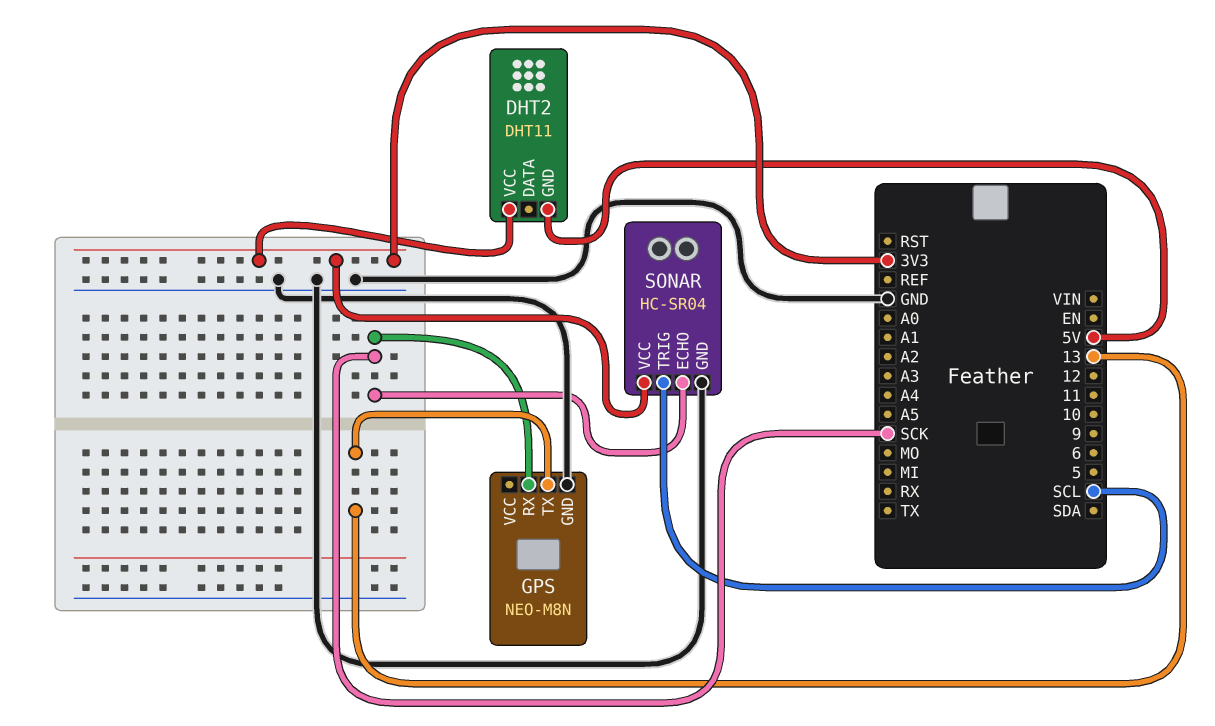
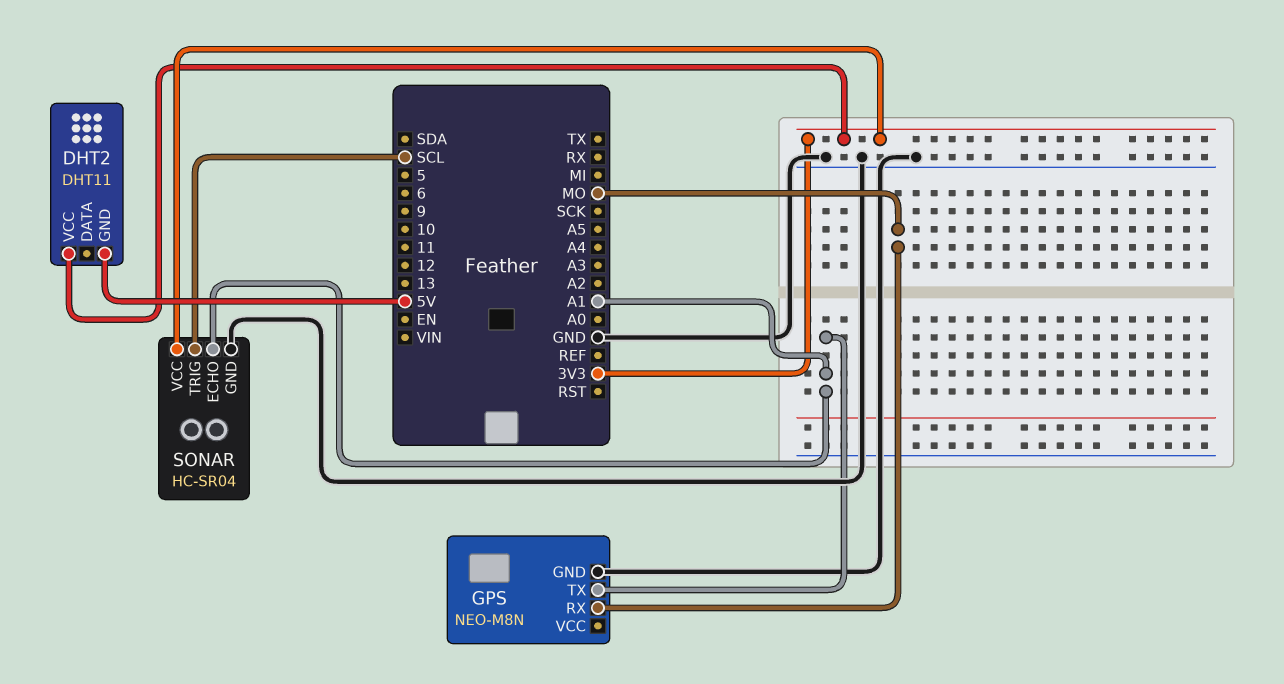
GPS pin RX: SCK -> MO
GPS pin TX: 13 -> A1
SONAR pin ECHO: SCK -> A1

